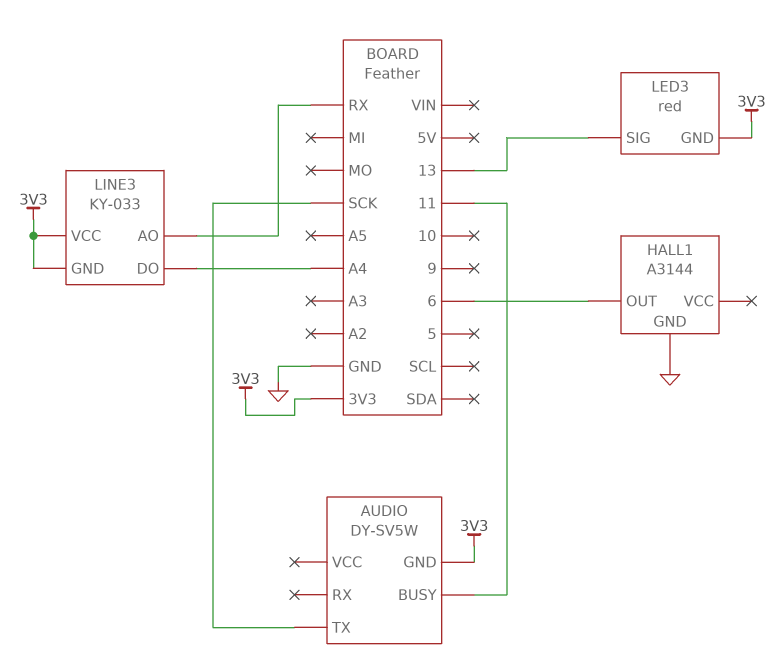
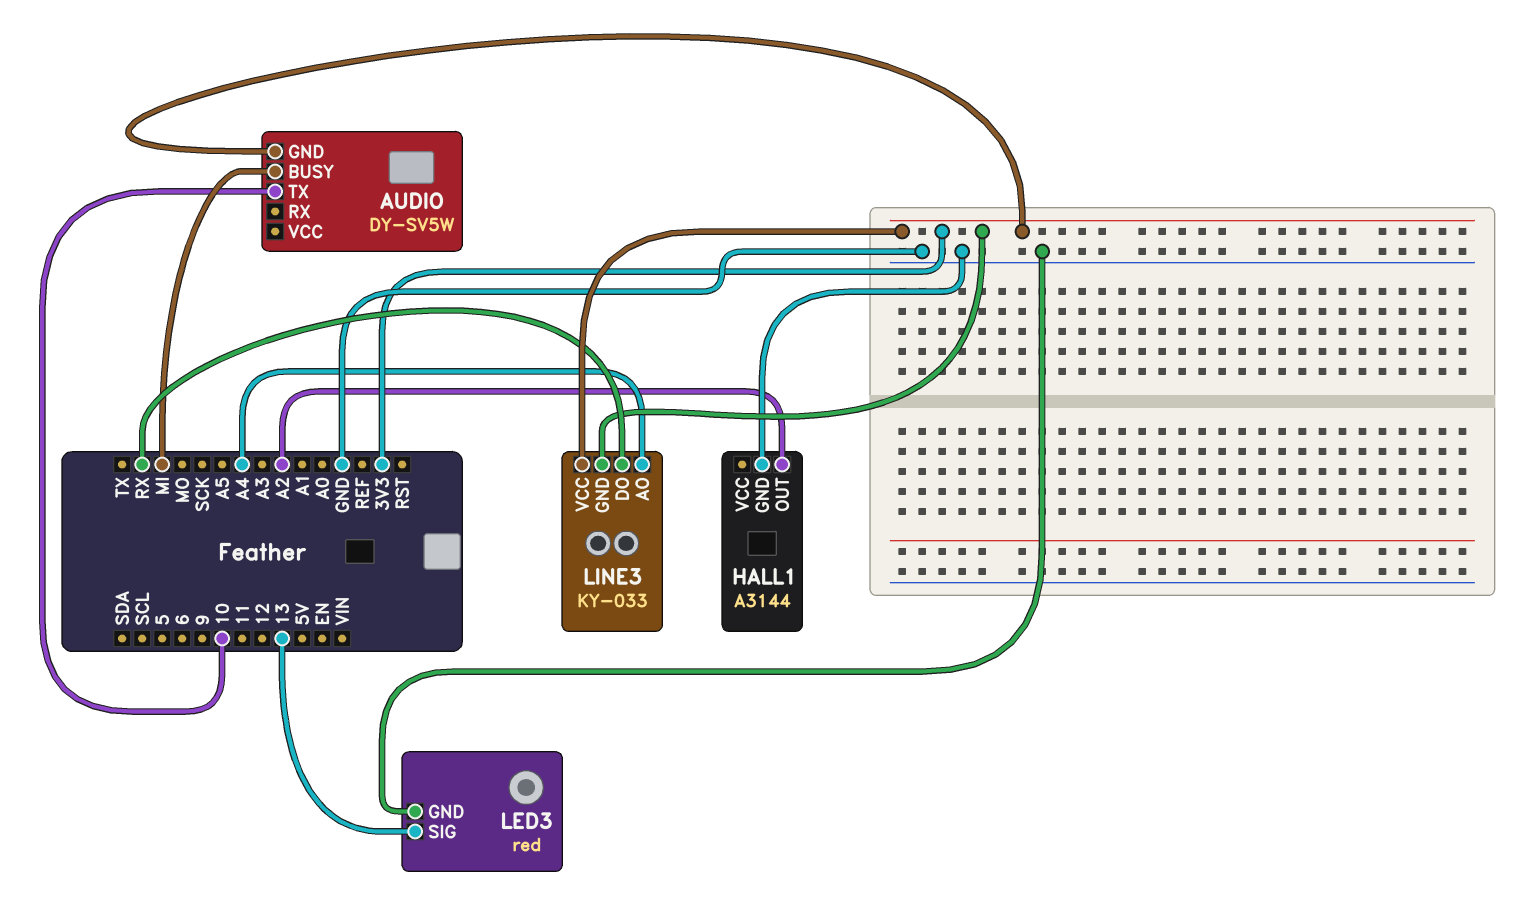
AUDIO pin BUSY: 11 -> MI
AUDIO pin TX: SCK -> 10
HALL1 pin OUT: 6 -> A2
LED3 pin GND: 3V3 -> GND
LINE3 pin AO: RX -> A4
LINE3 pin DO: A4 -> RX

